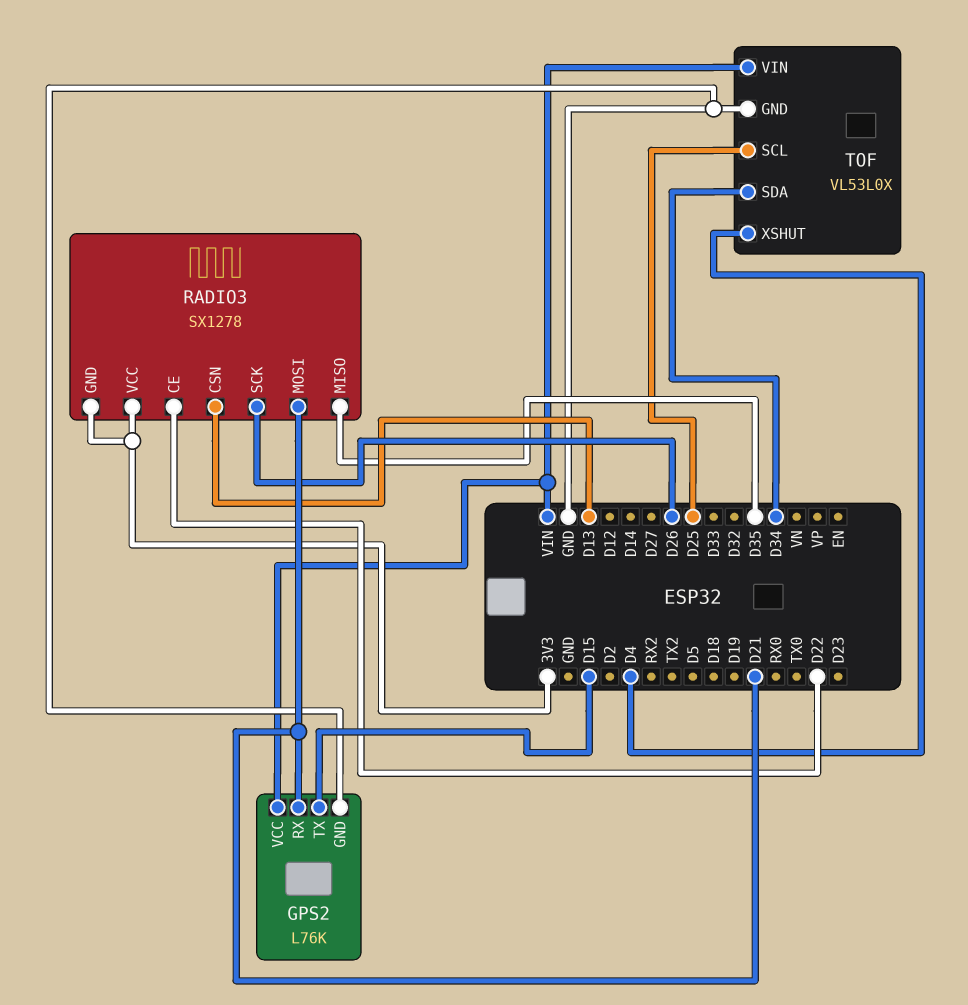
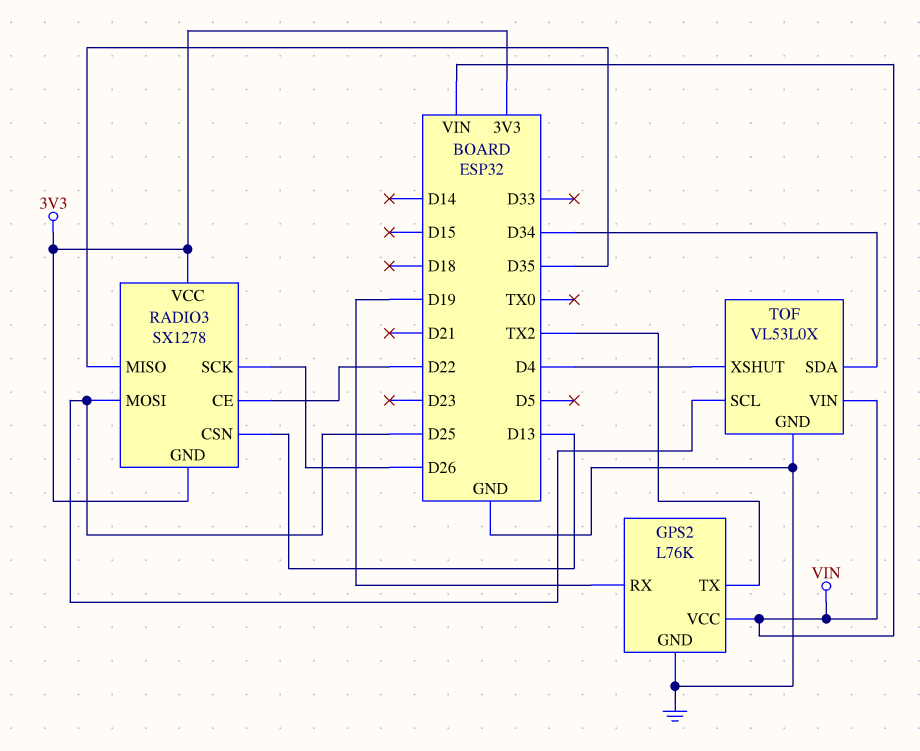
GPS2 pin RX: D21 -> D19
GPS2 pin TX: D15 -> TX2
RADIO3 pin MOSI: D21 -> D25

